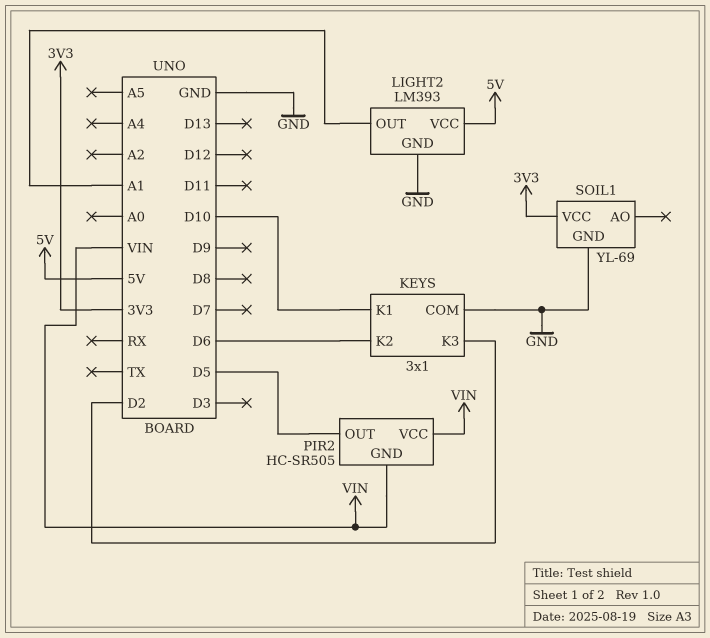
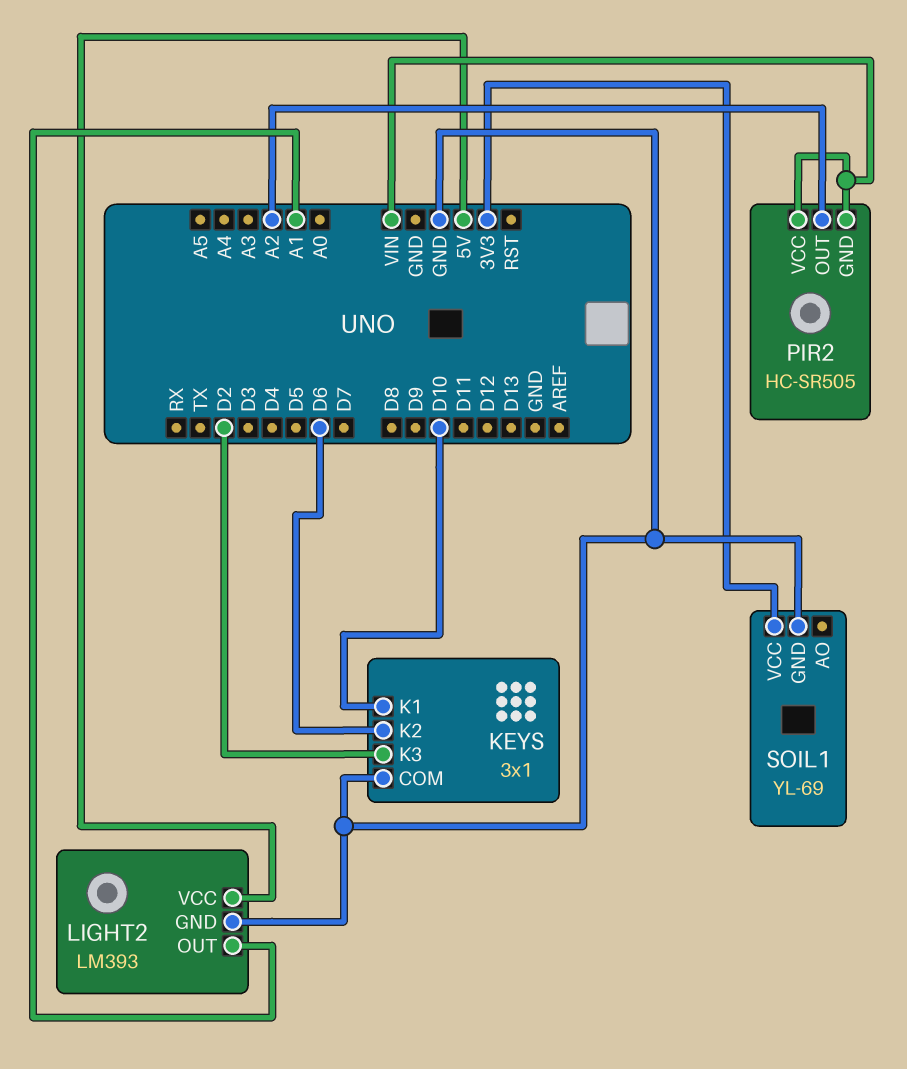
PIR2 pin OUT: D5 -> A2

